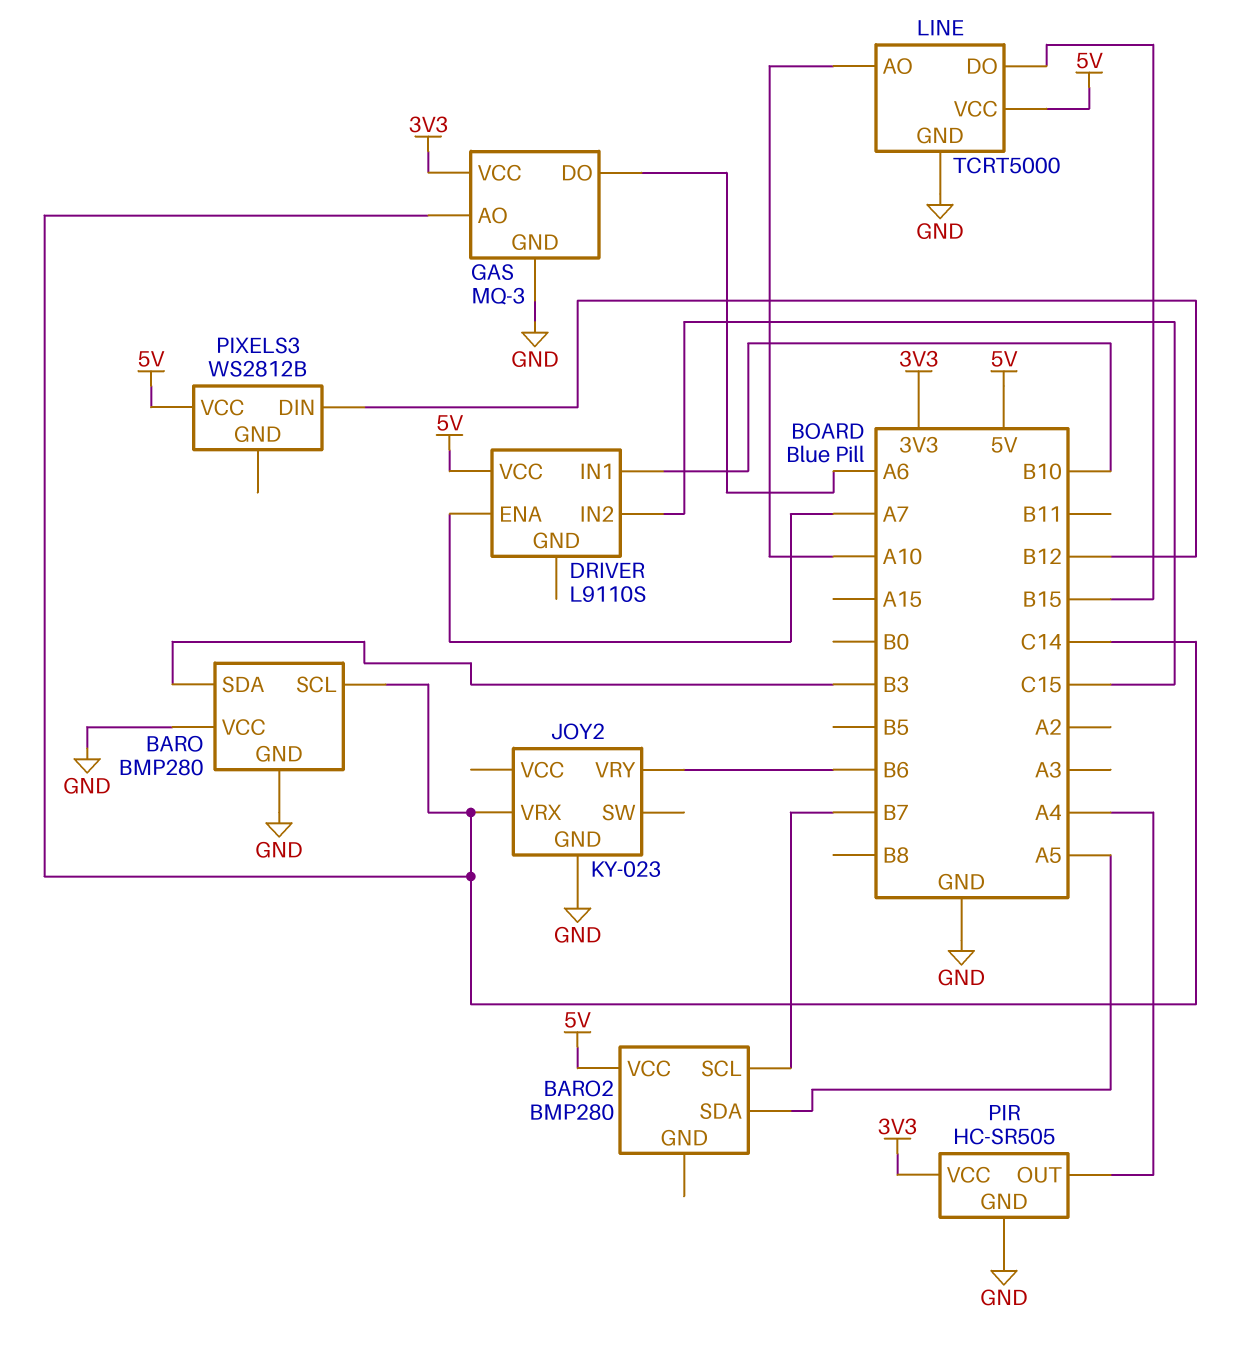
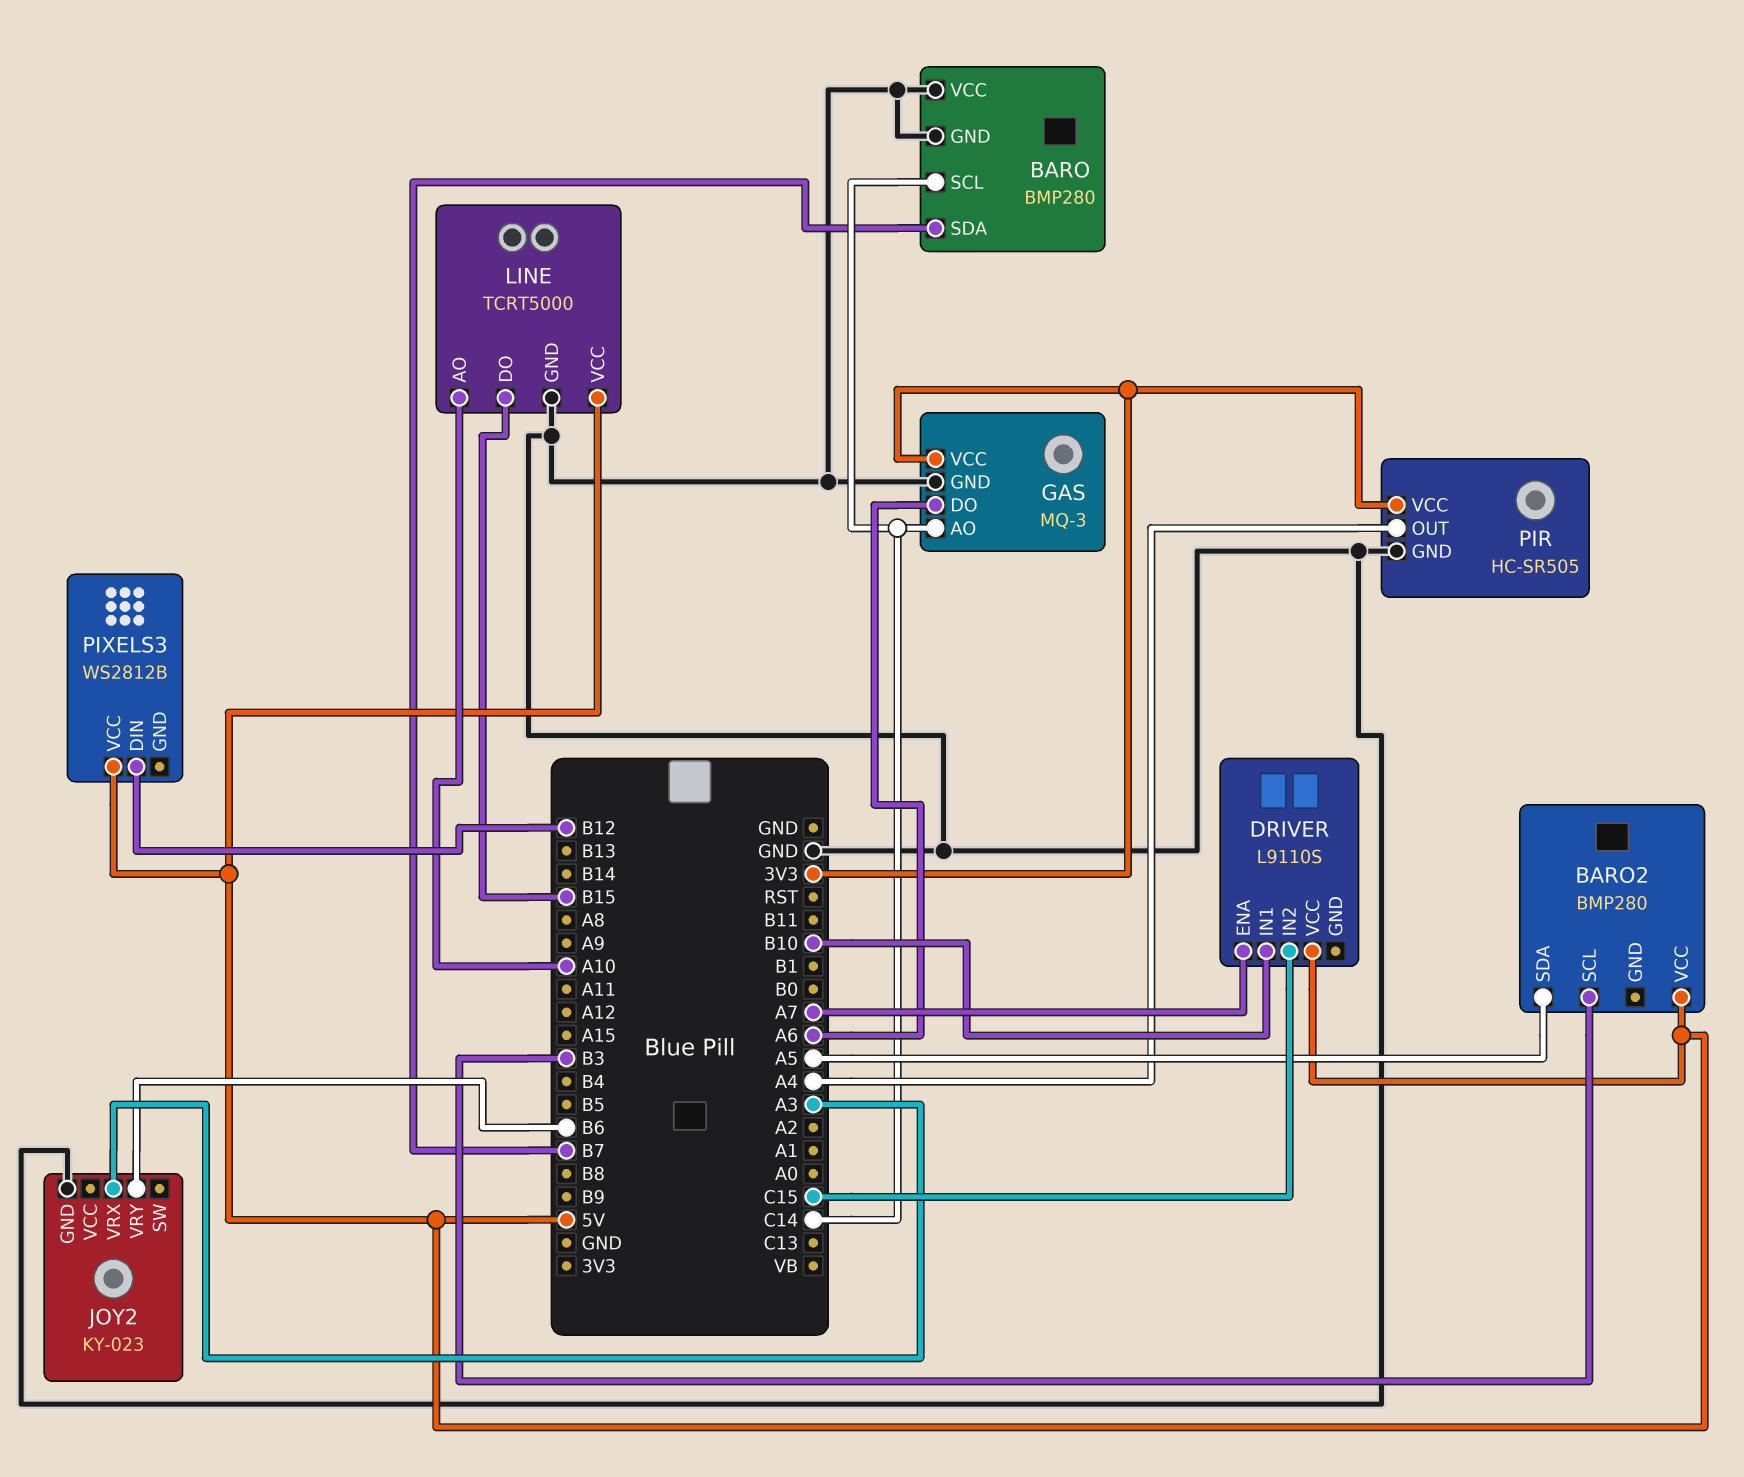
BARO pin SDA: B3 -> B7
BARO2 pin SCL: B7 -> B3
JOY2 pin VRX: C14 -> A3

